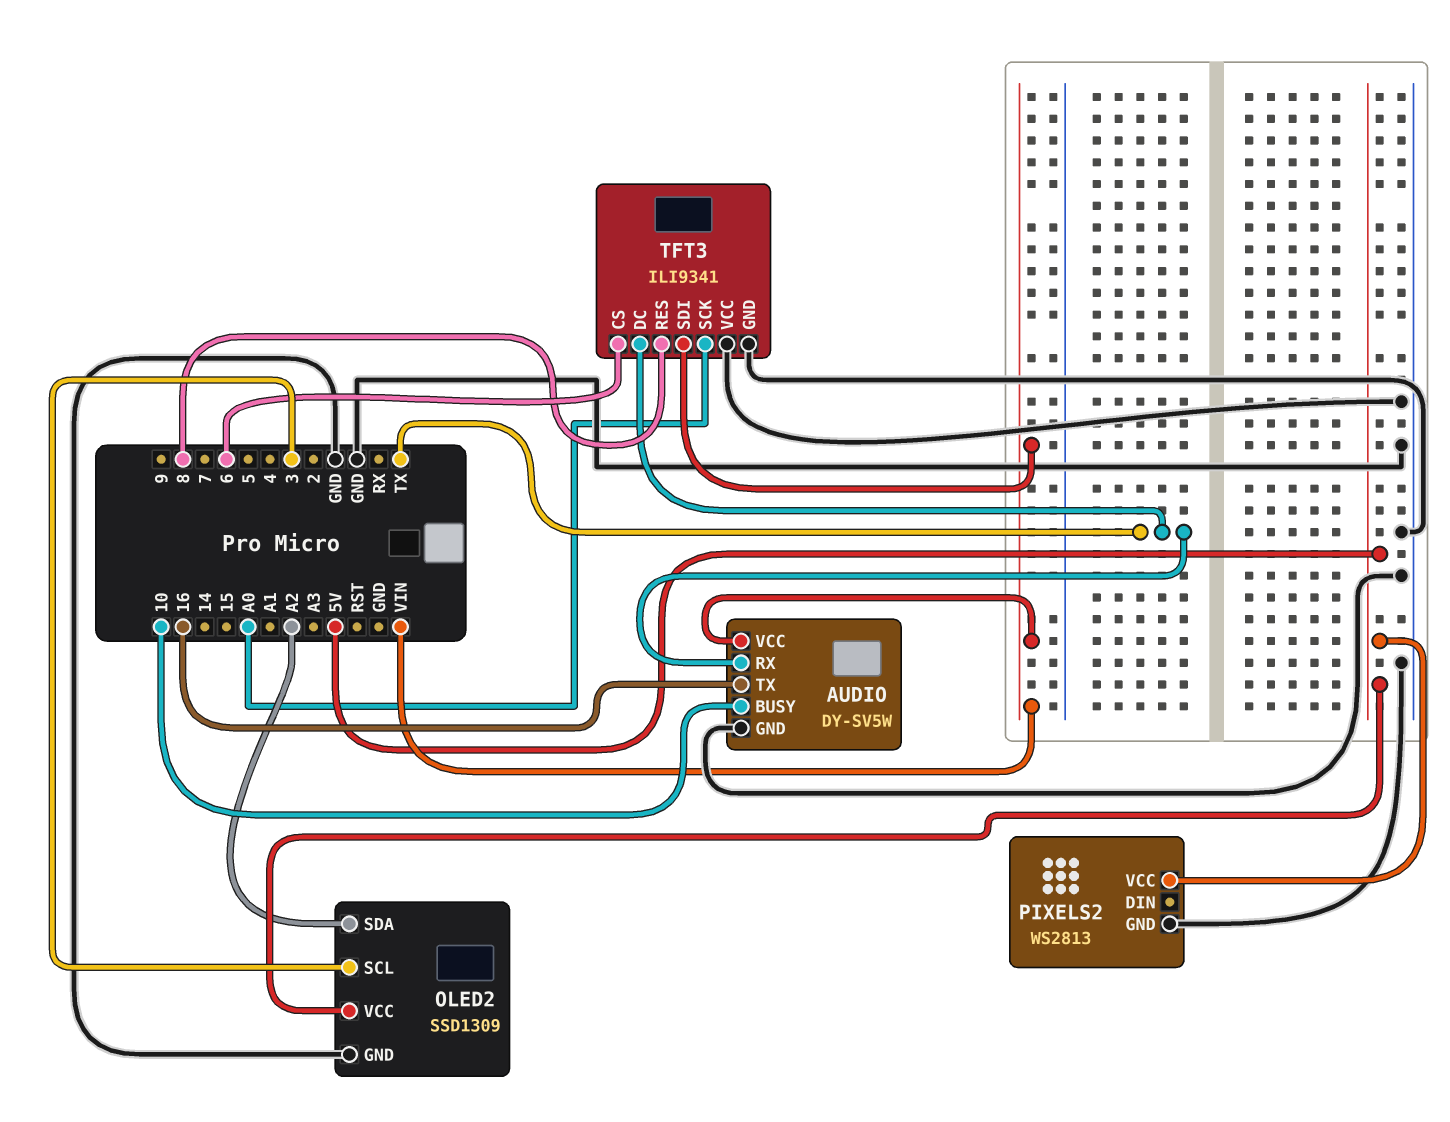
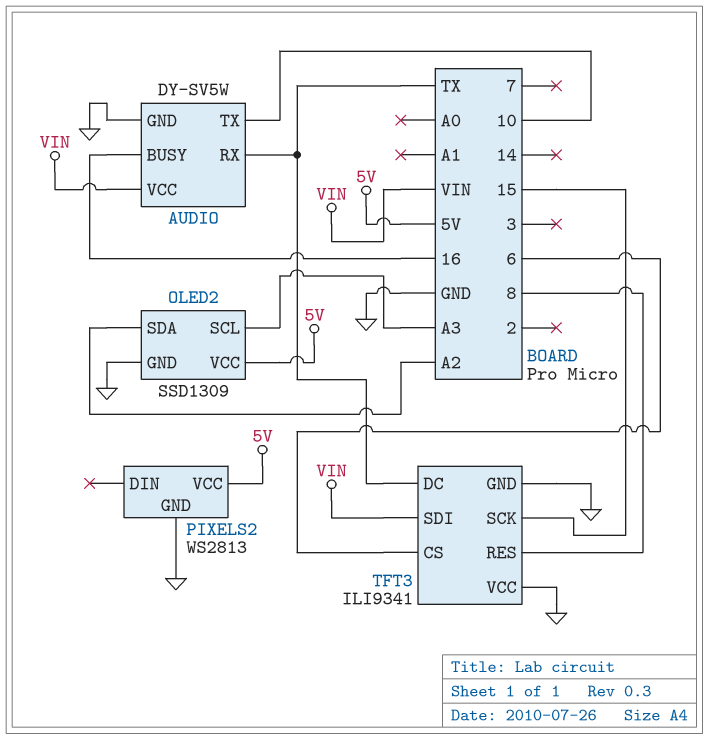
AUDIO pin BUSY: 10 -> 16
AUDIO pin TX: 16 -> 10
OLED2 pin SCL: 3 -> A3
TFT3 pin SCK: A0 -> 15

